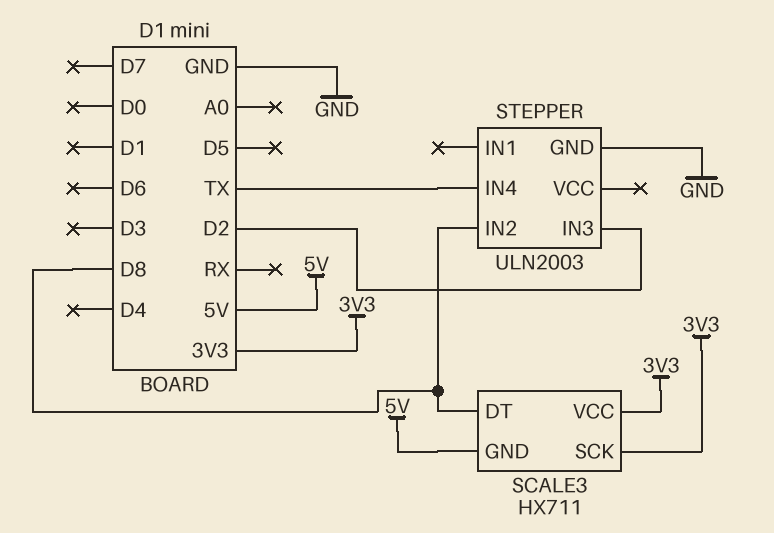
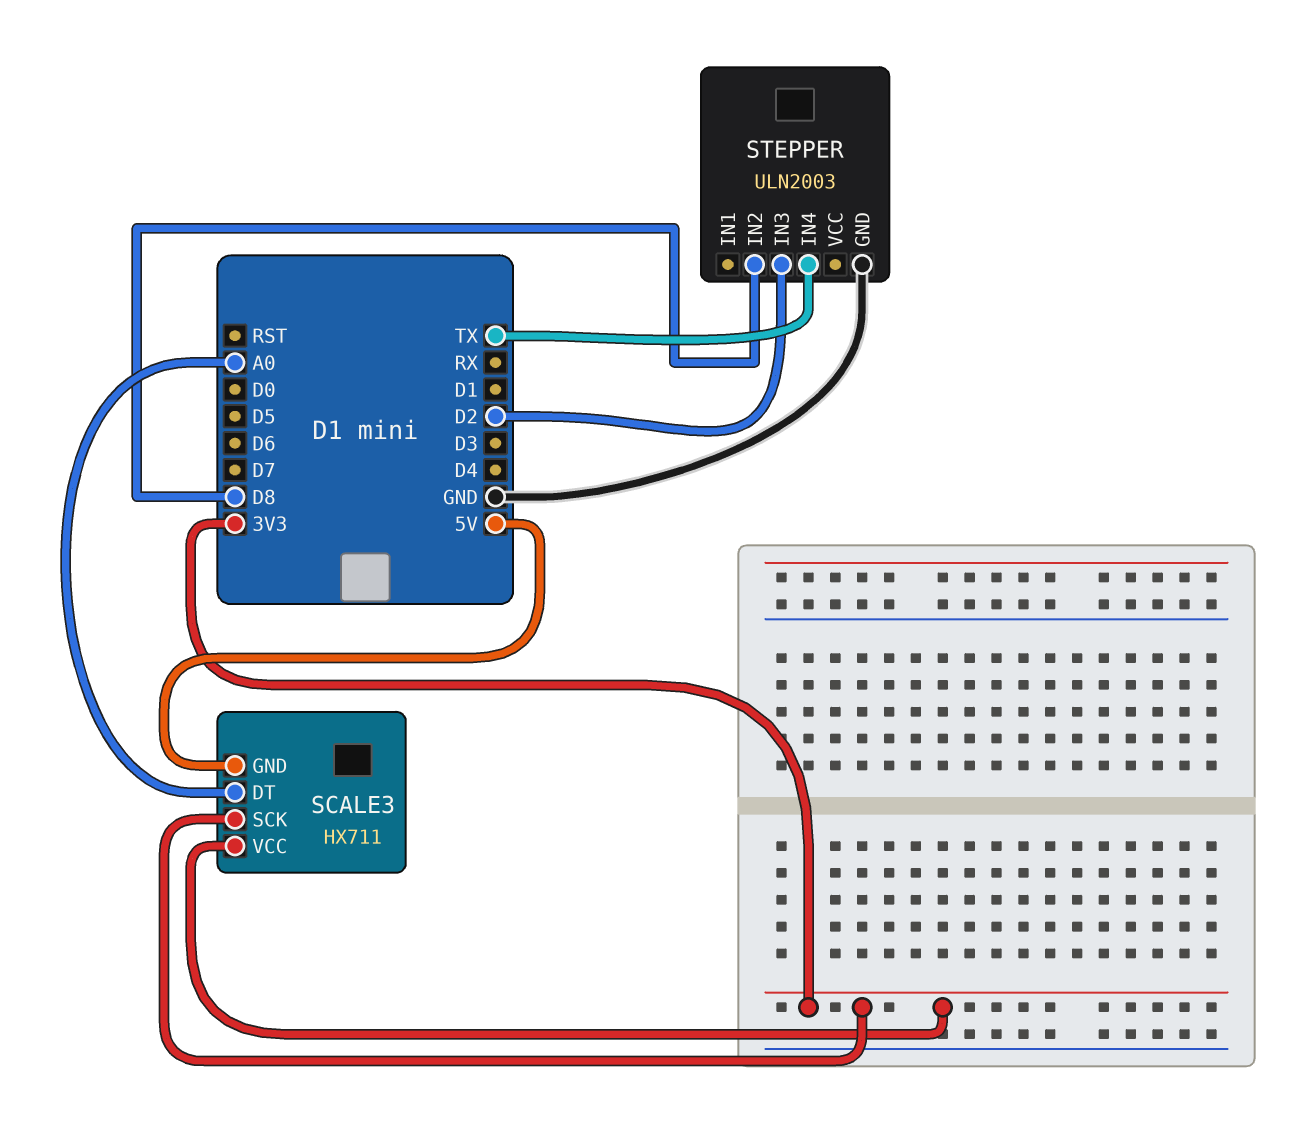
SCALE3 pin DT: D8 -> A0

